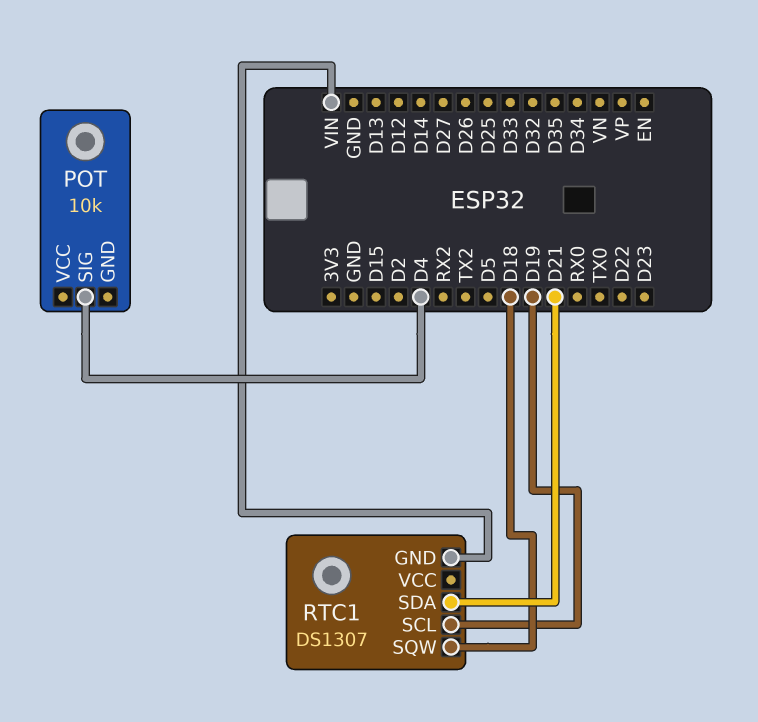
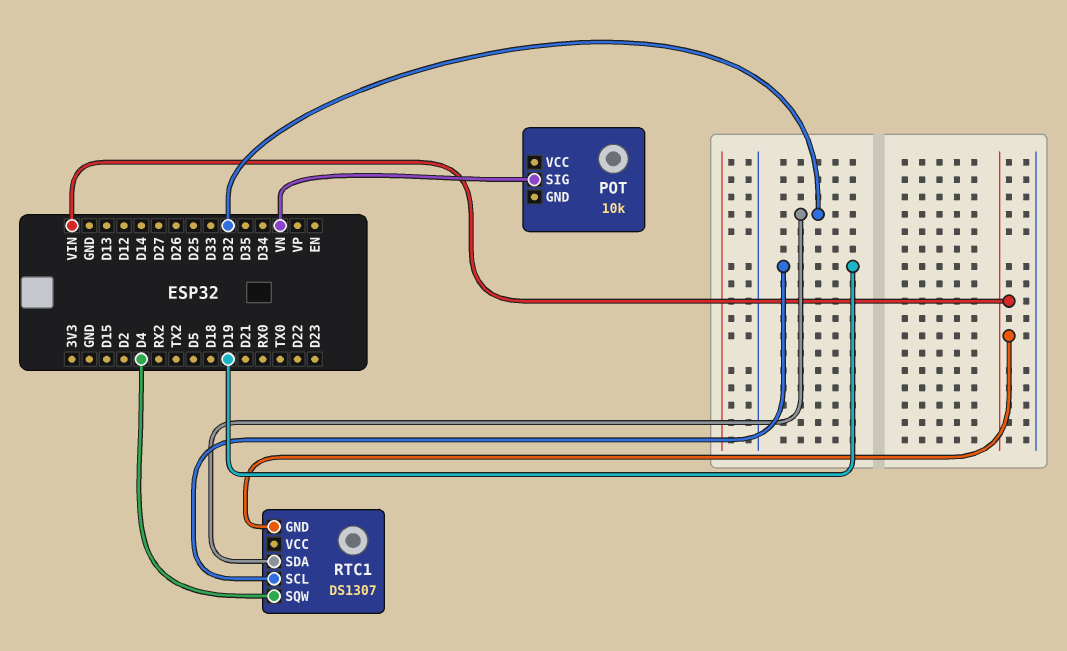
POT pin SIG: D4 -> VN
RTC1 pin SDA: D21 -> D32
RTC1 pin SQW: D18 -> D4

